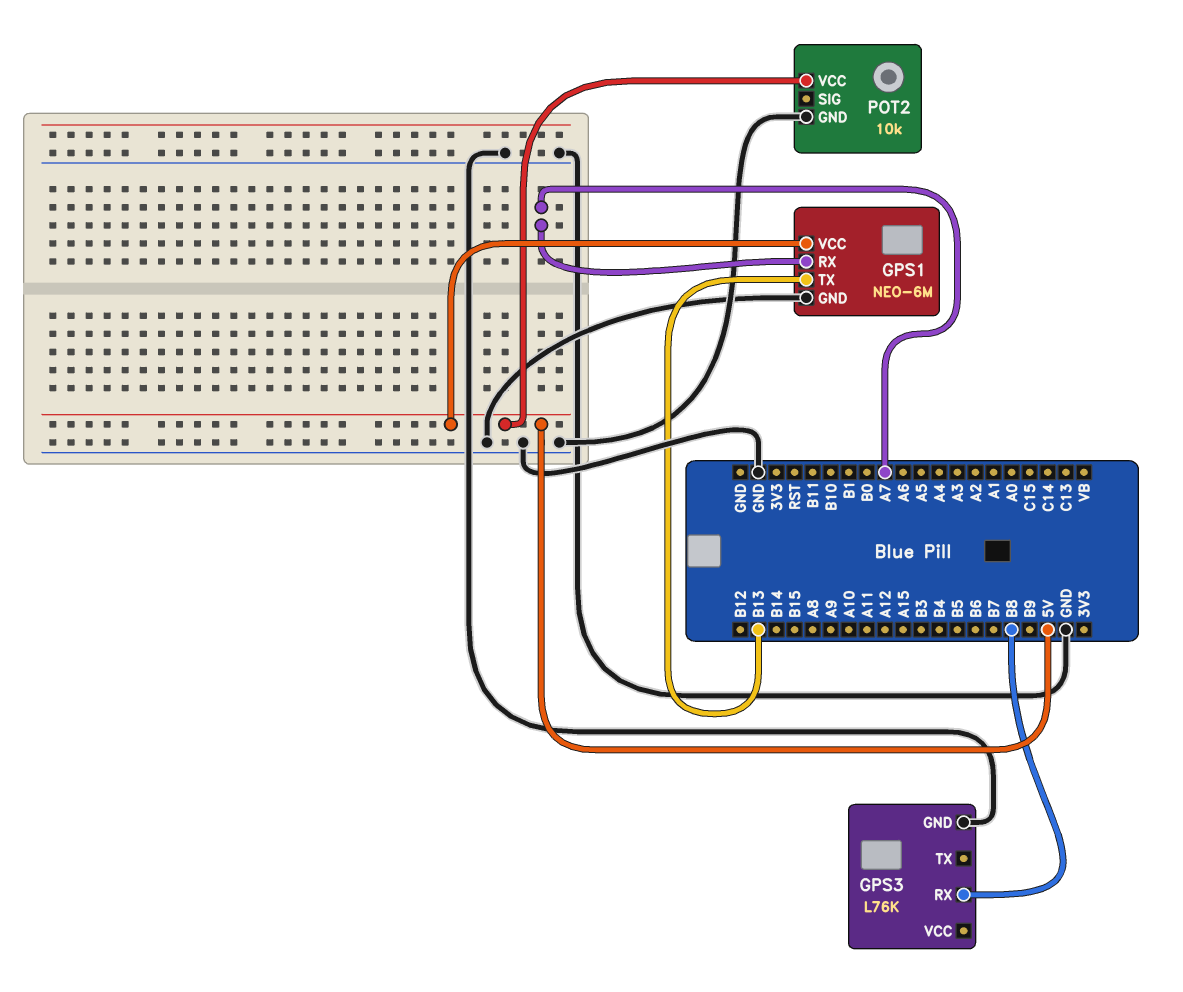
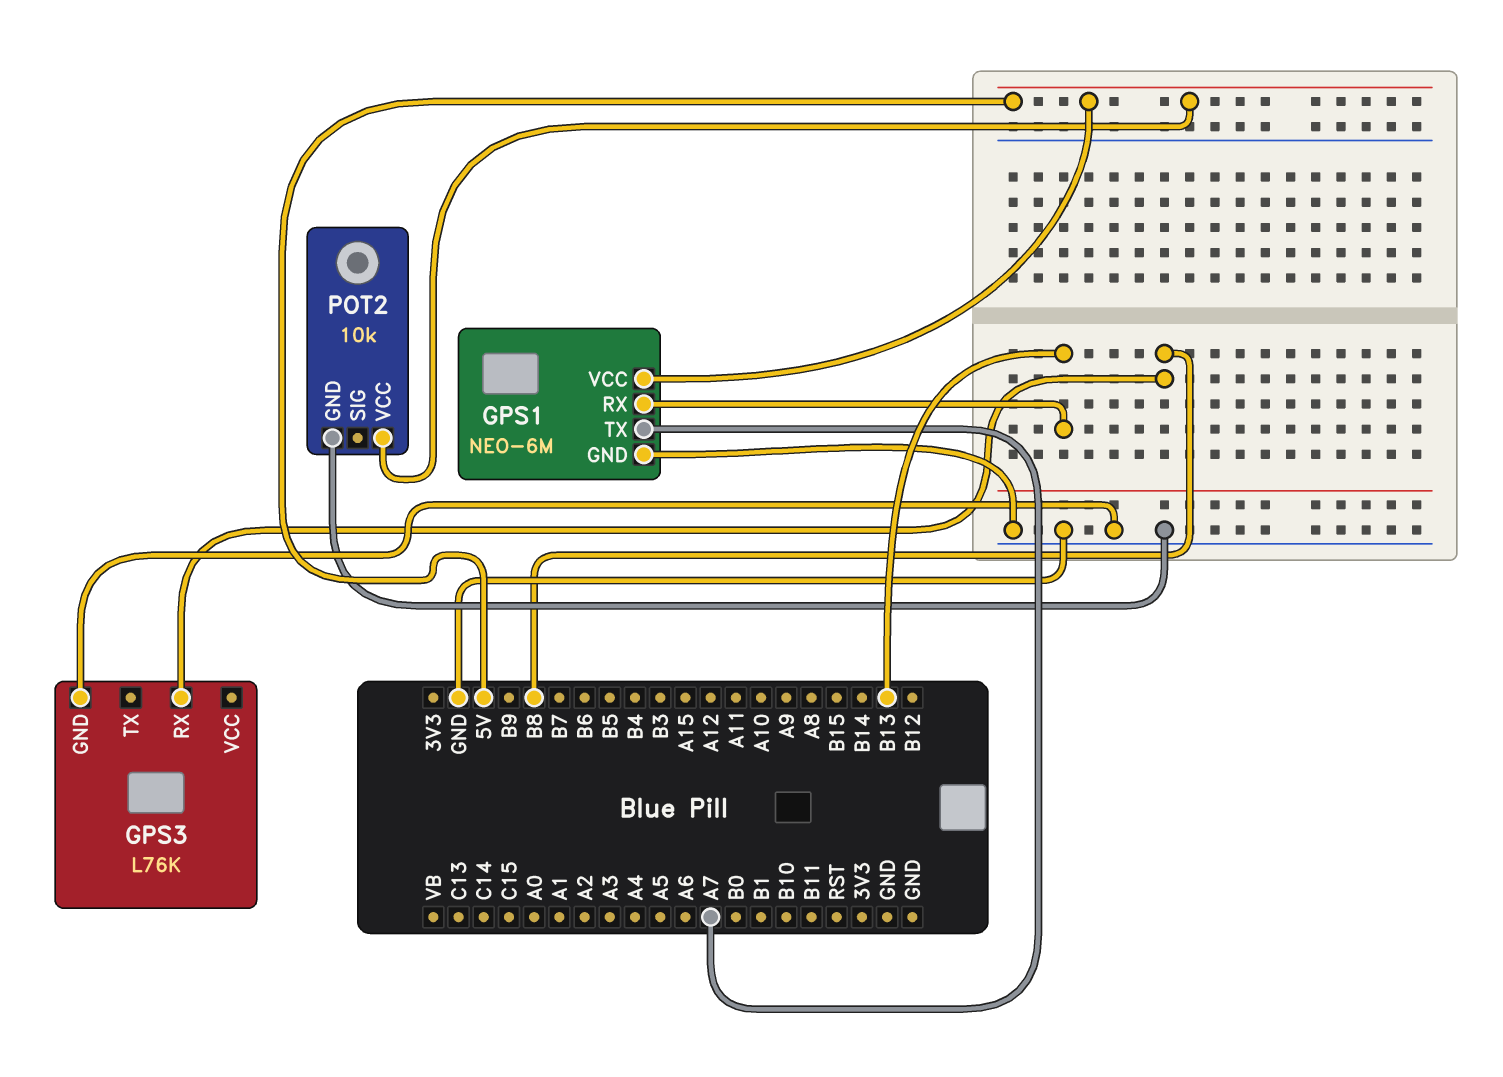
GPS1 pin RX: A7 -> B13
GPS1 pin TX: B13 -> A7

